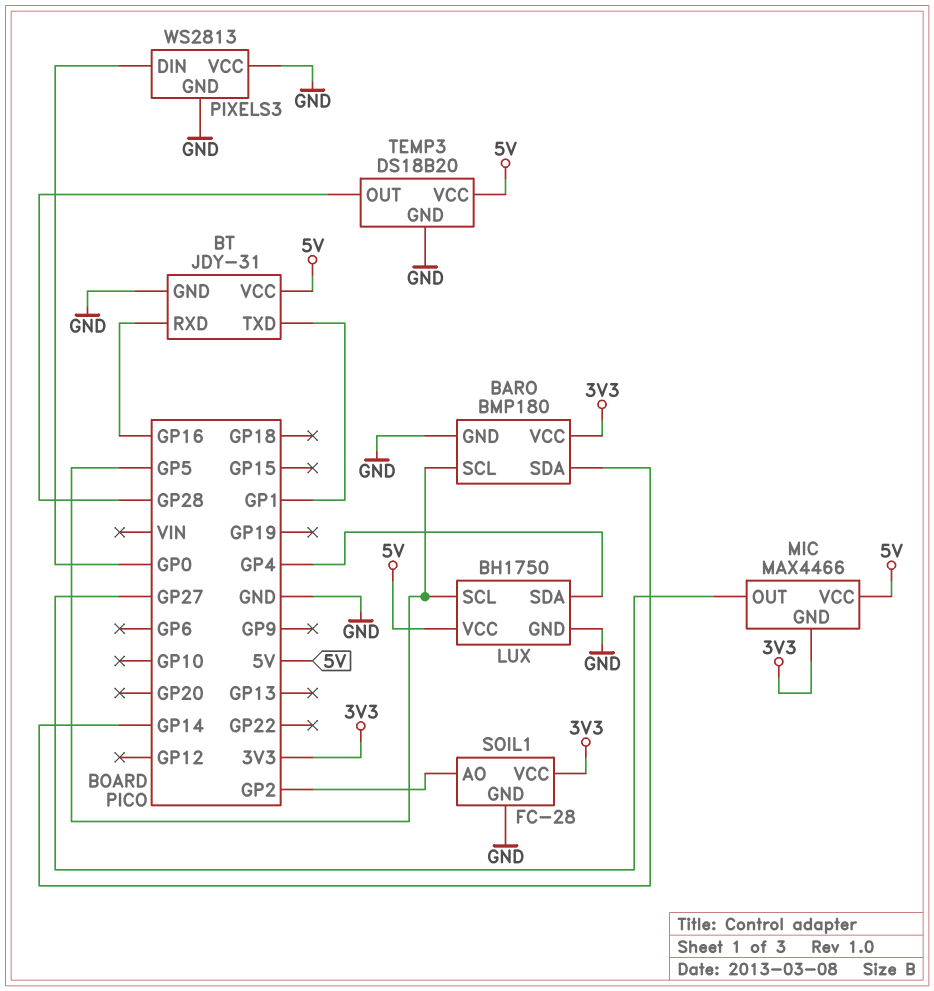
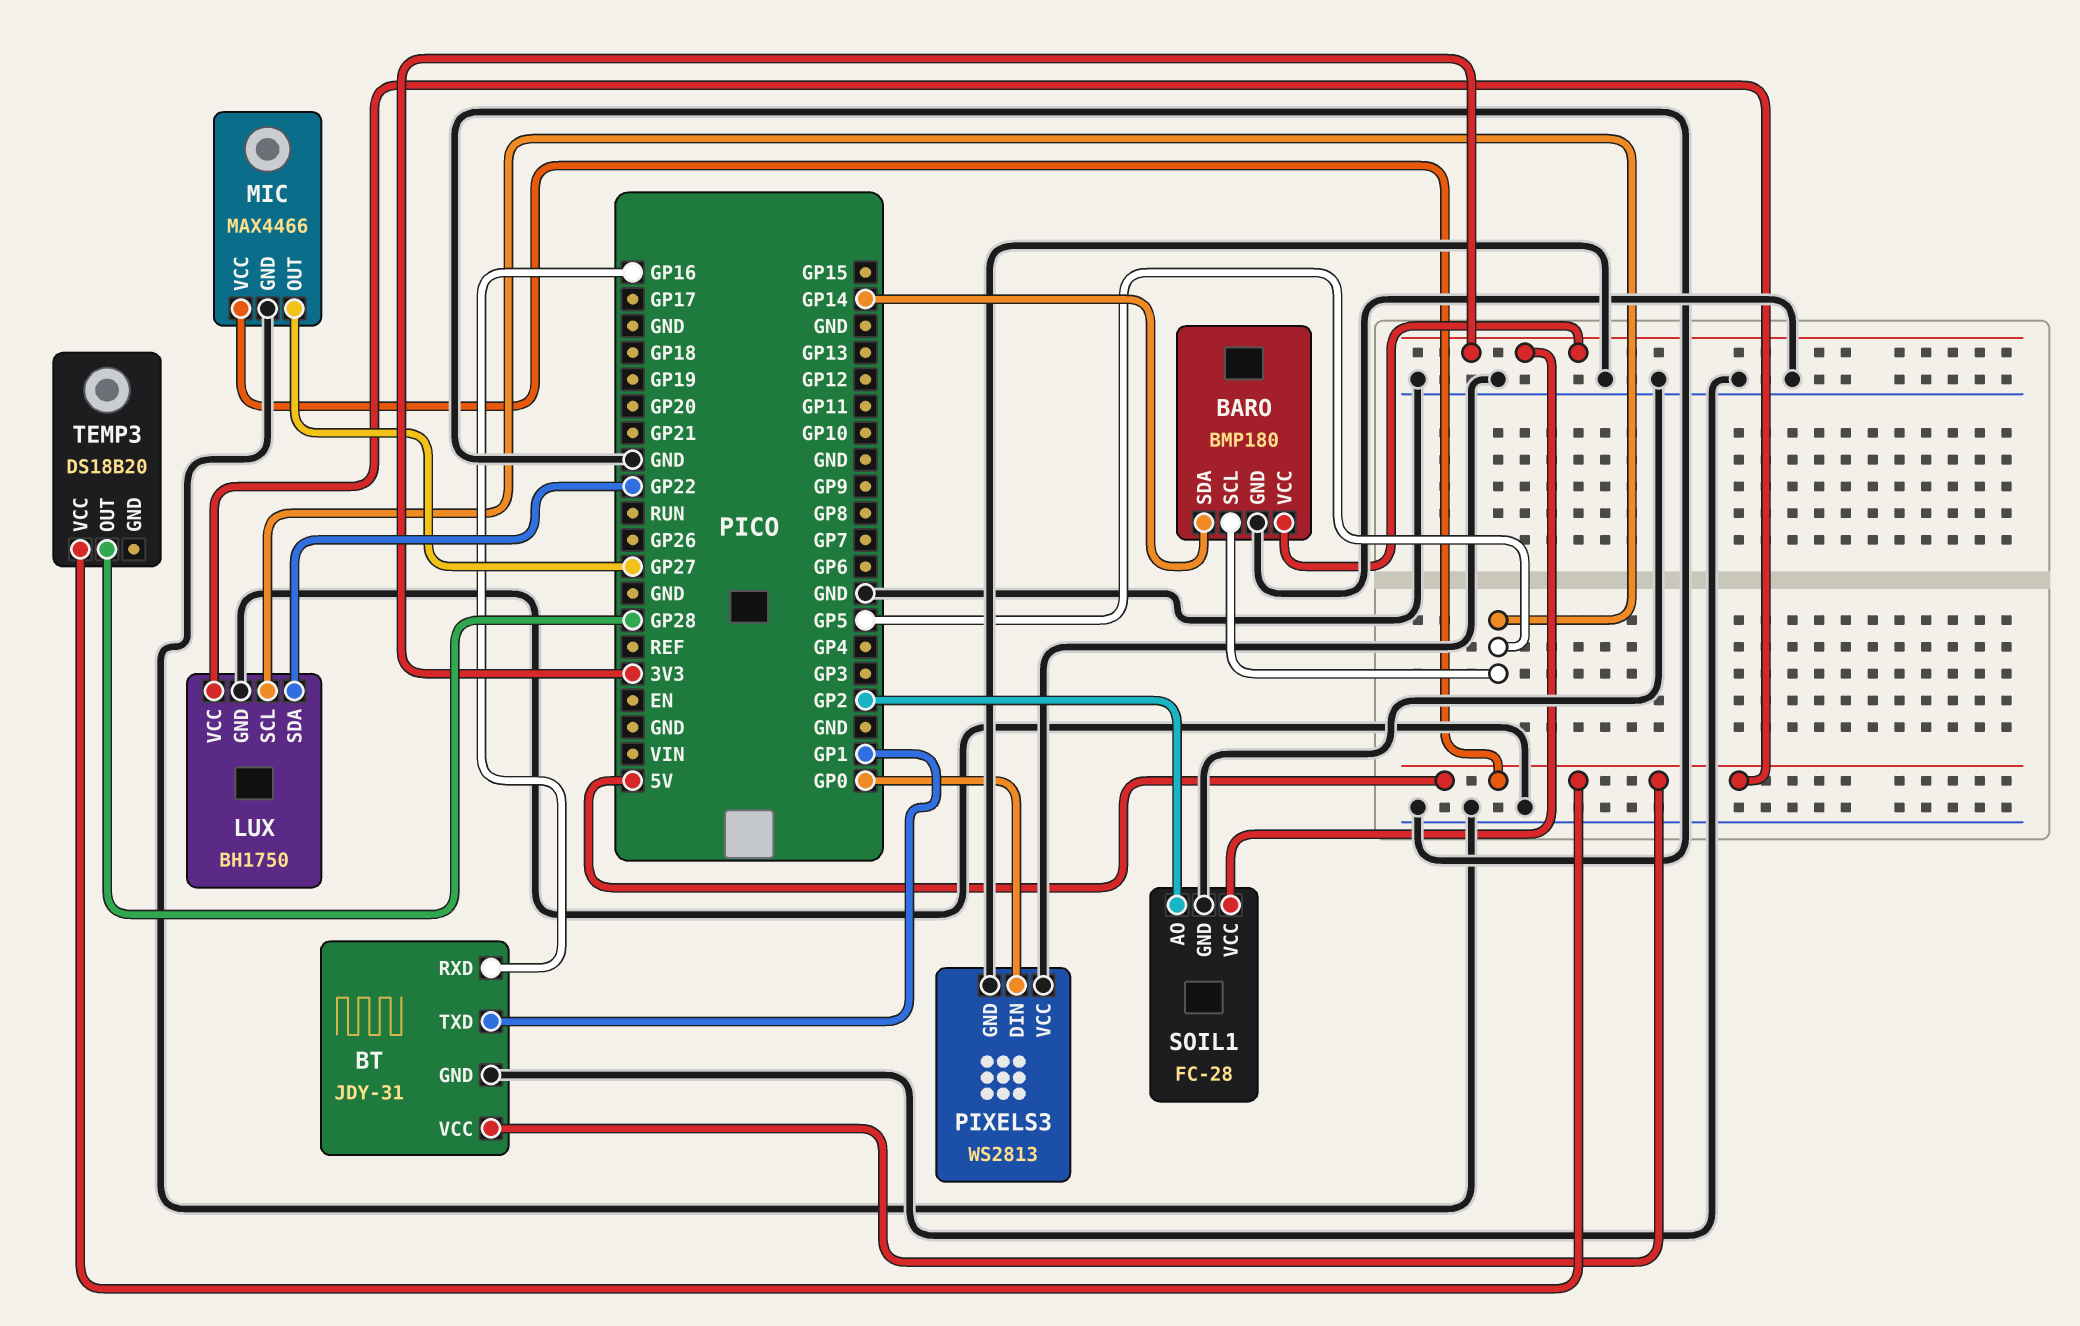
LUX pin SDA: GP4 -> GP22
MIC pin GND: 3V3 -> GND
TEMP3 pin GND: GND -> none

